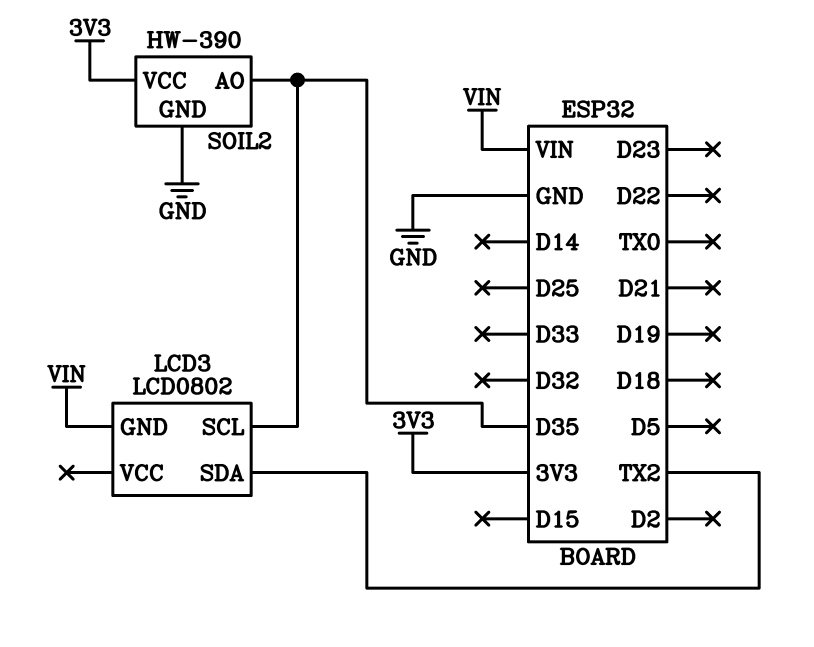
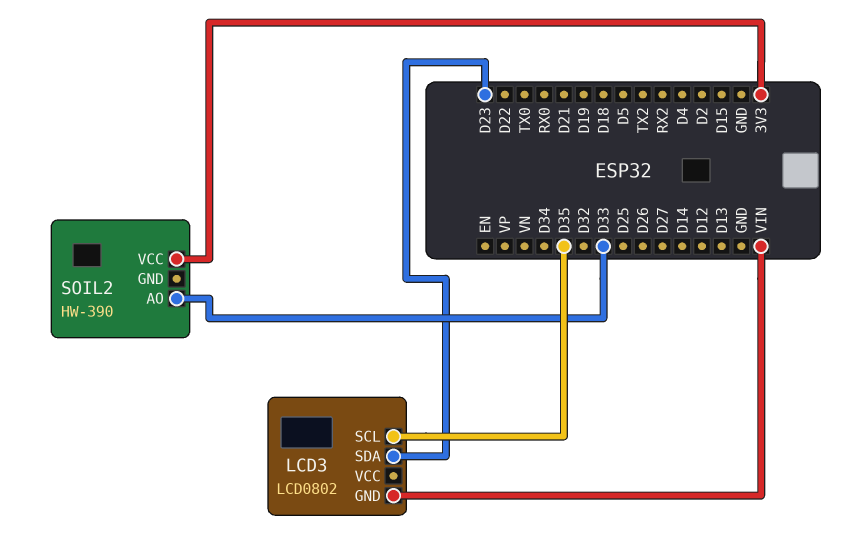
LCD3 pin SDA: TX2 -> D23
SOIL2 pin AO: D35 -> D33
SOIL2 pin GND: GND -> none

